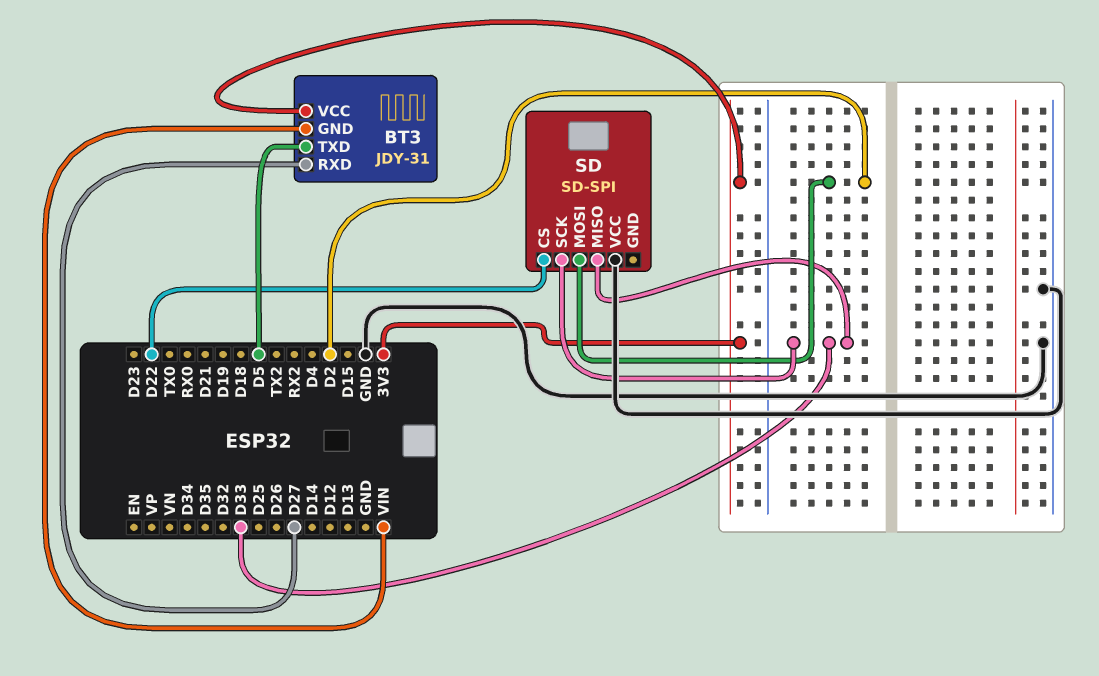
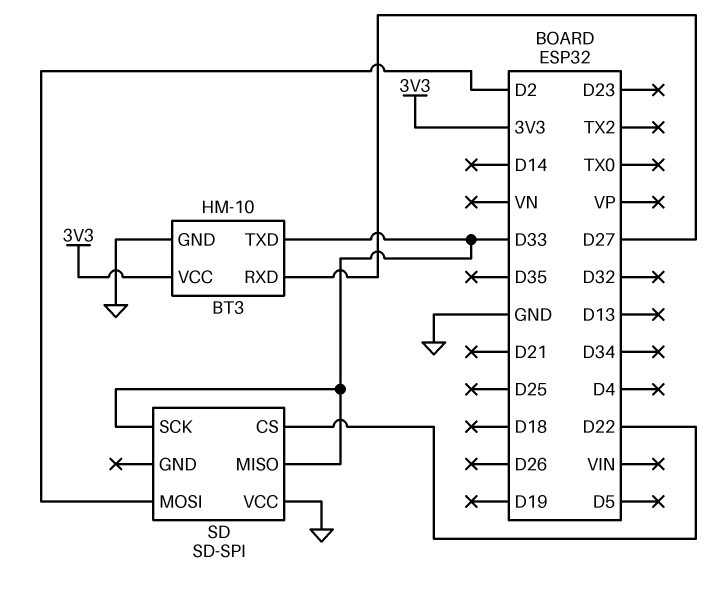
BT3: JDY-31 -> HM-10
BT3 pin GND: VIN -> GND
BT3 pin TXD: D5 -> D33

